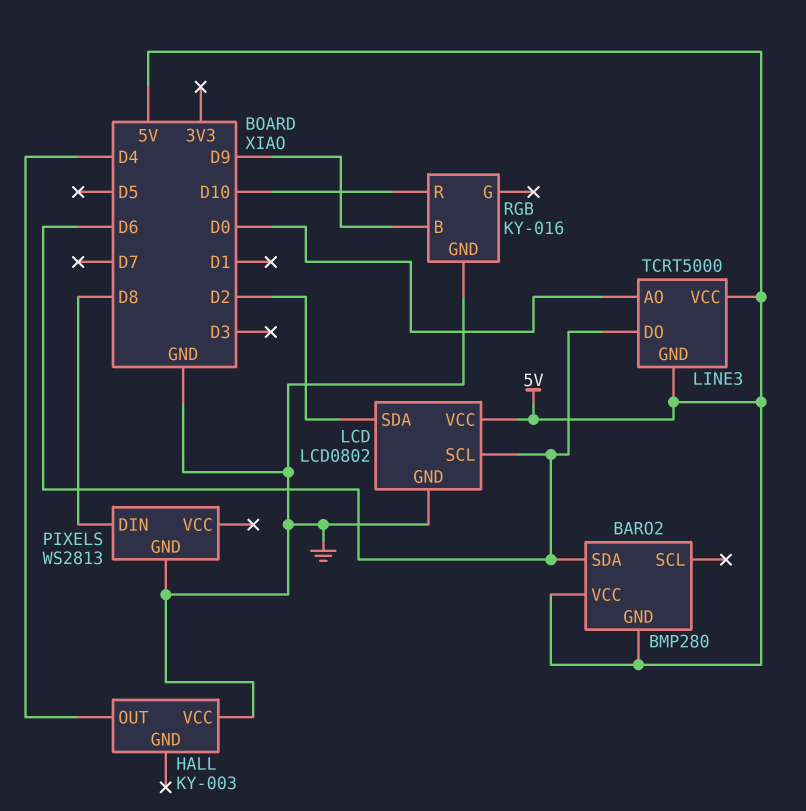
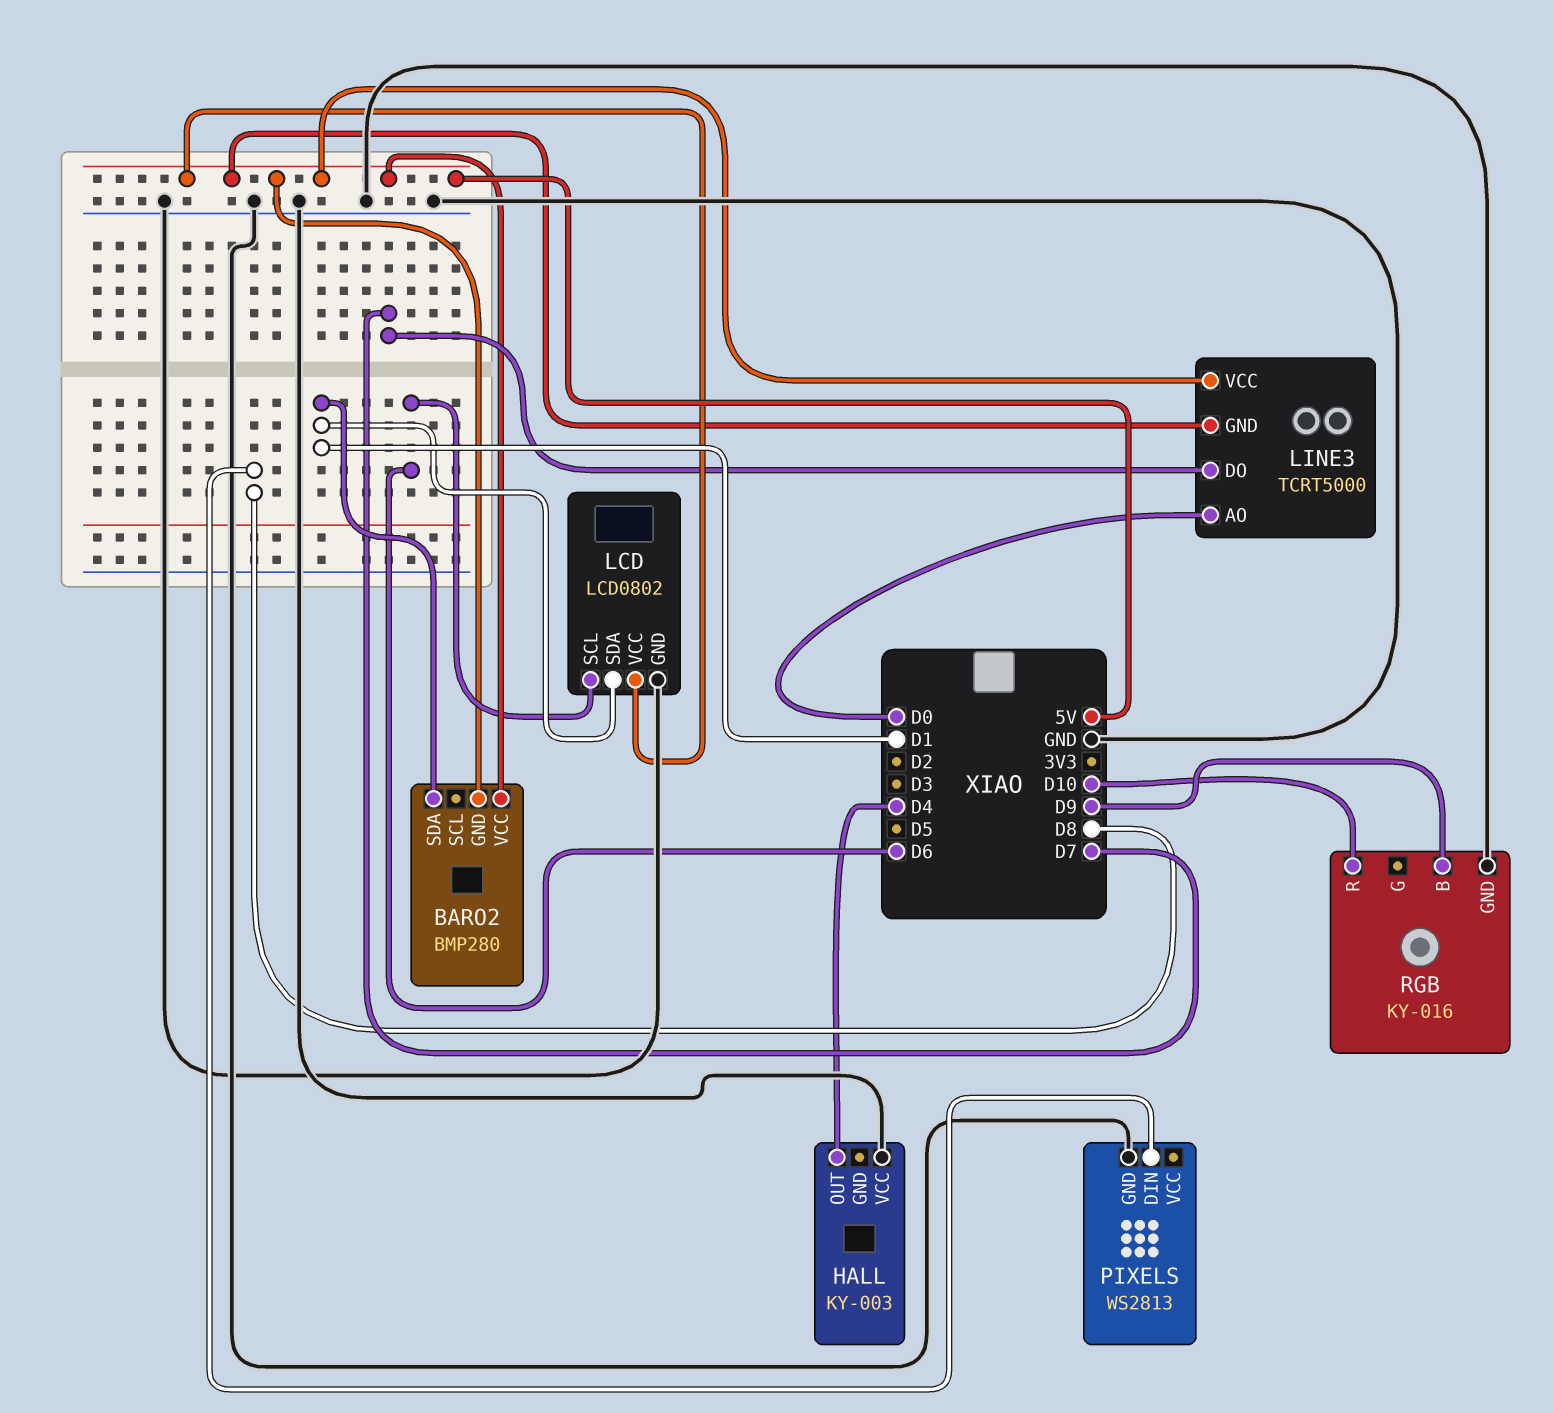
BARO2 pin SDA: D6 -> D1
LCD pin SDA: D2 -> D1
LINE3 pin DO: D6 -> D7

